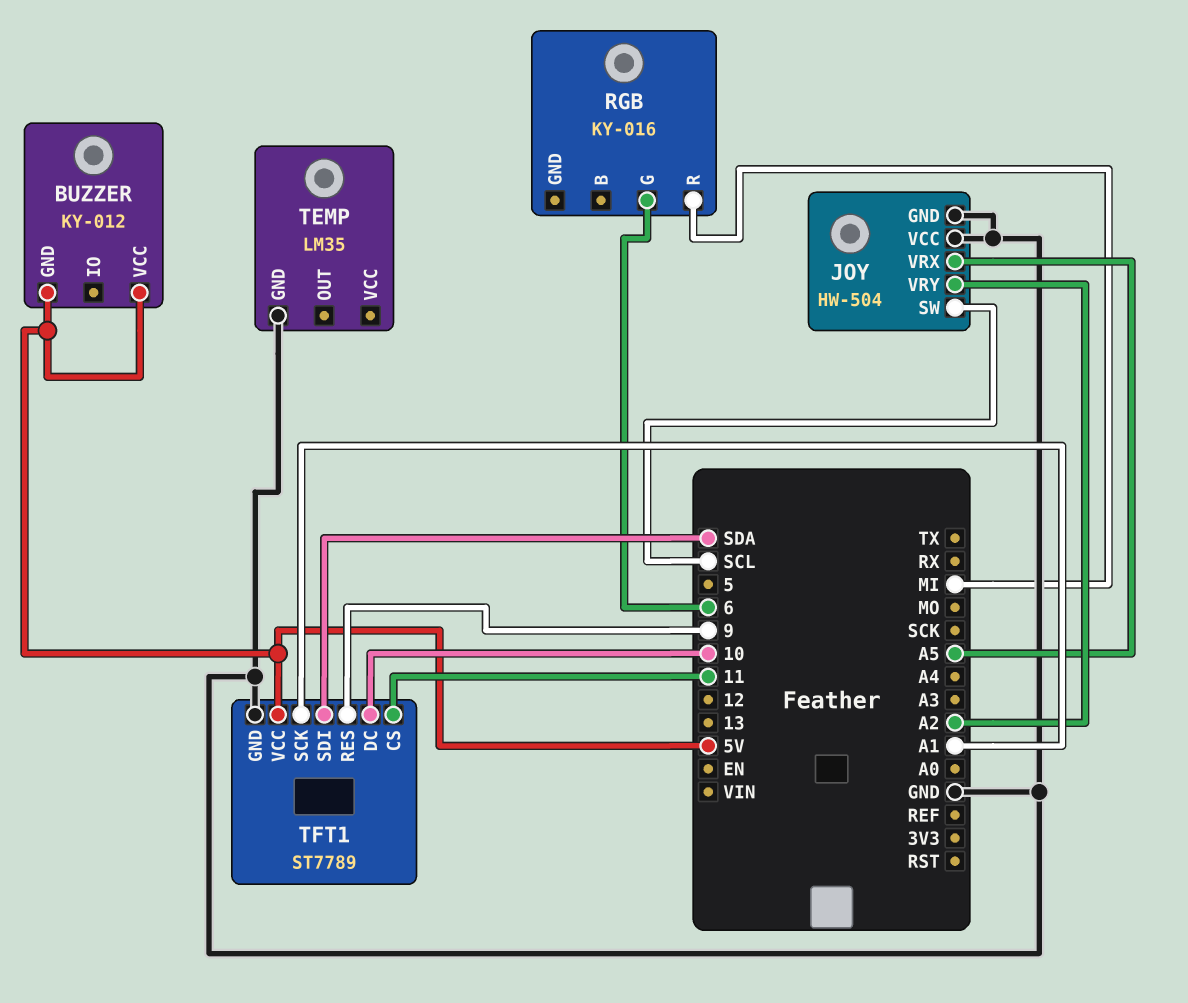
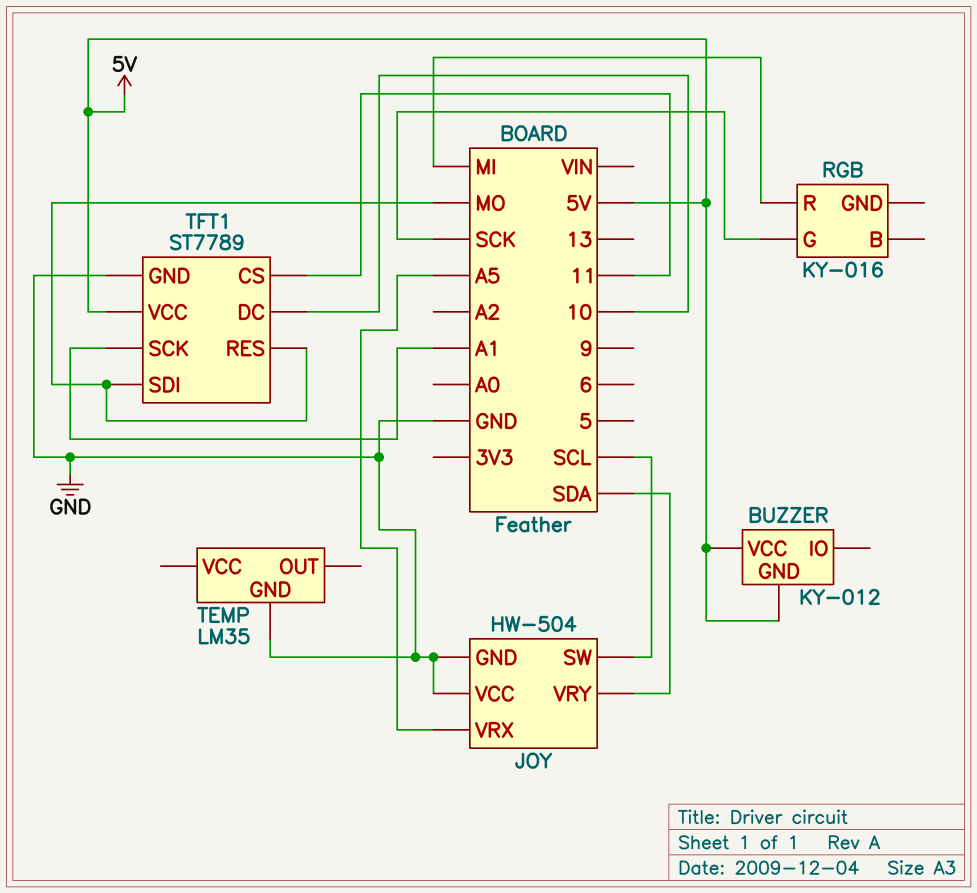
JOY pin VRY: A2 -> SDA
RGB pin G: 6 -> SCK
TFT1 pin RES: 9 -> MO
TFT1 pin SDI: SDA -> MO

